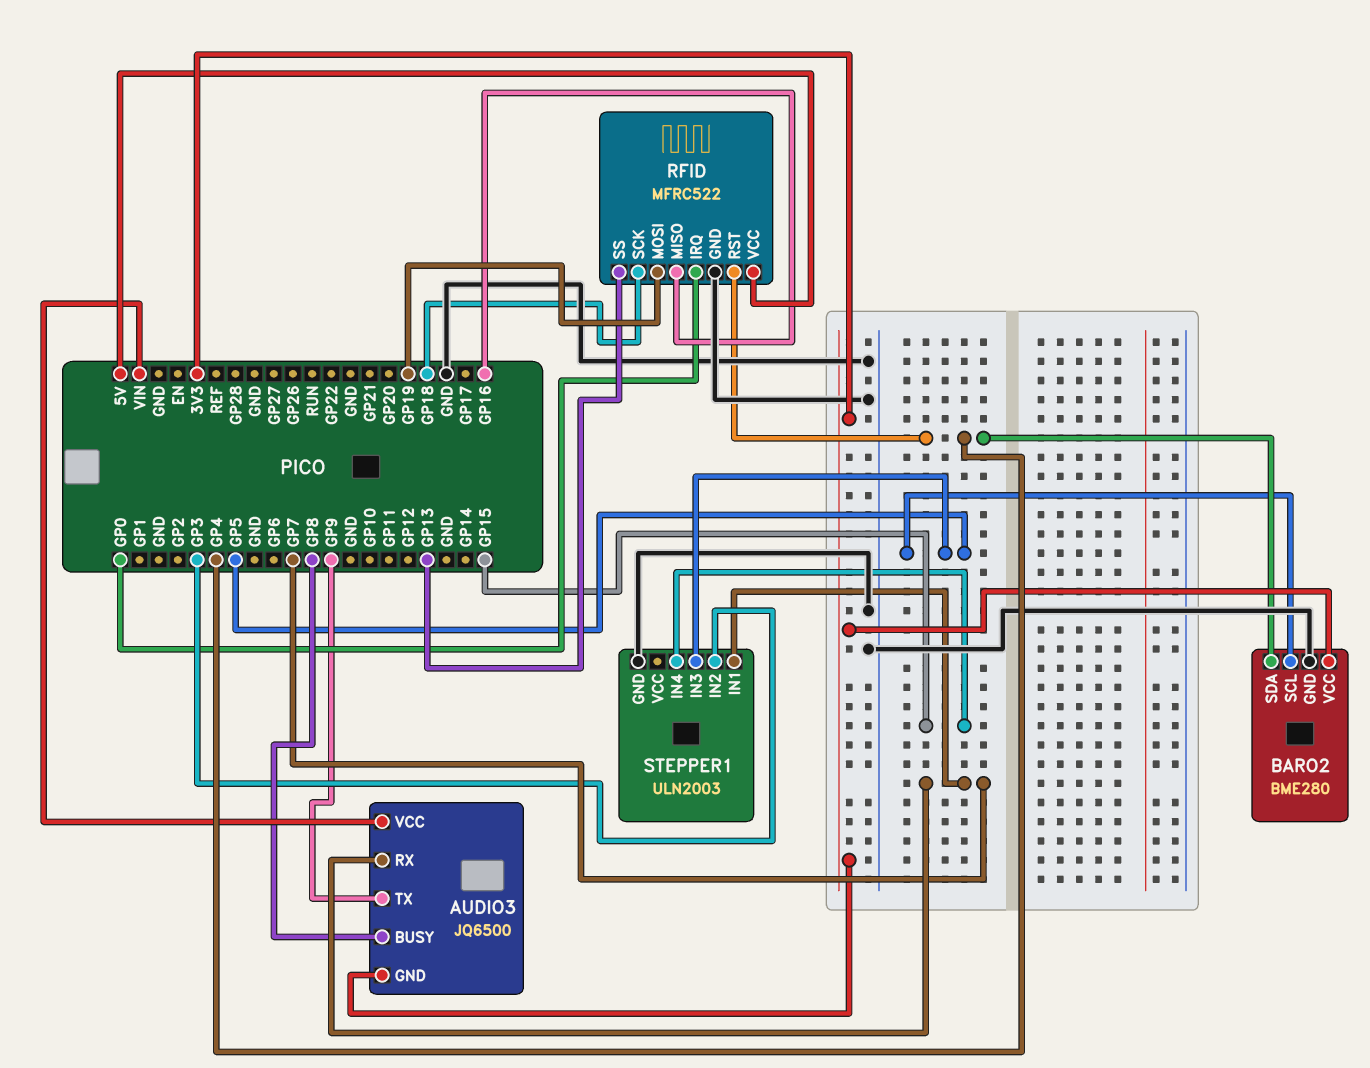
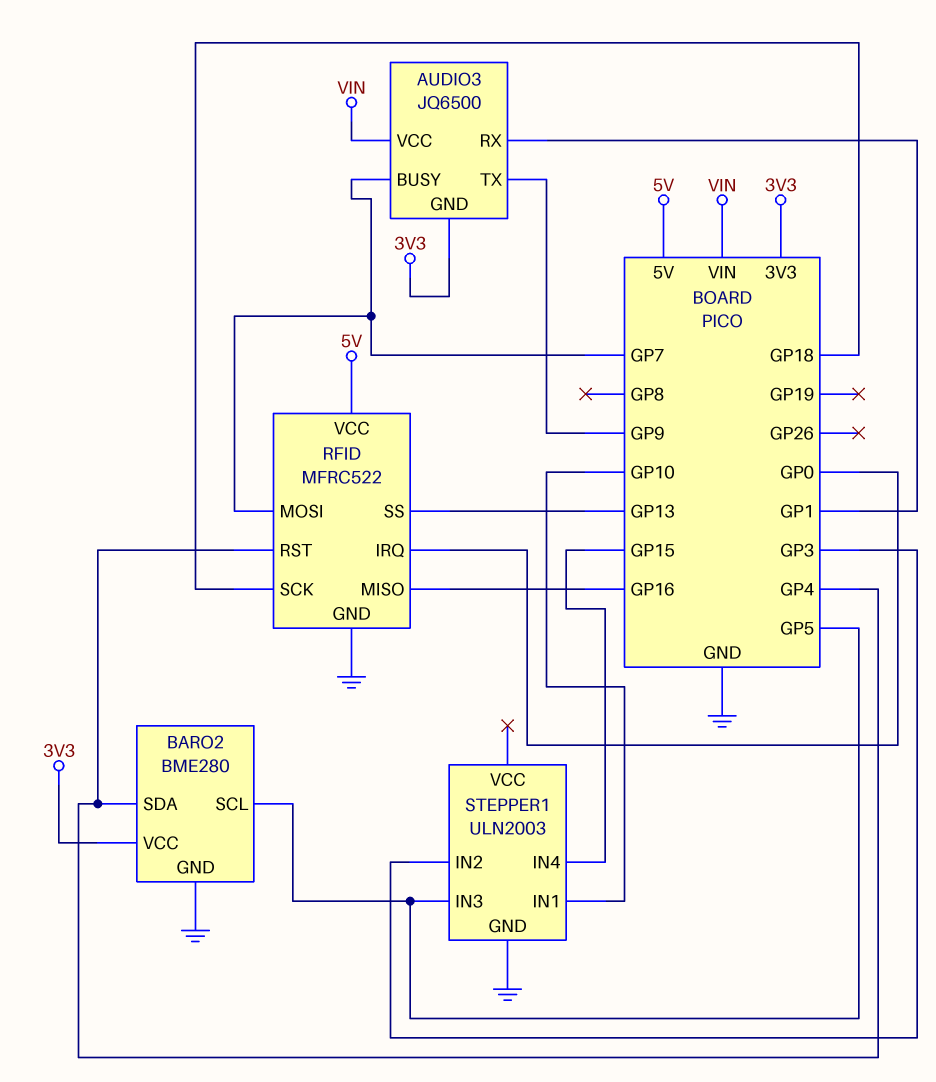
AUDIO3 pin BUSY: GP8 -> GP7
AUDIO3 pin RX: GP7 -> GP1
RFID pin MOSI: GP19 -> GP7
STEPPER1 pin IN1: GP7 -> GP10

